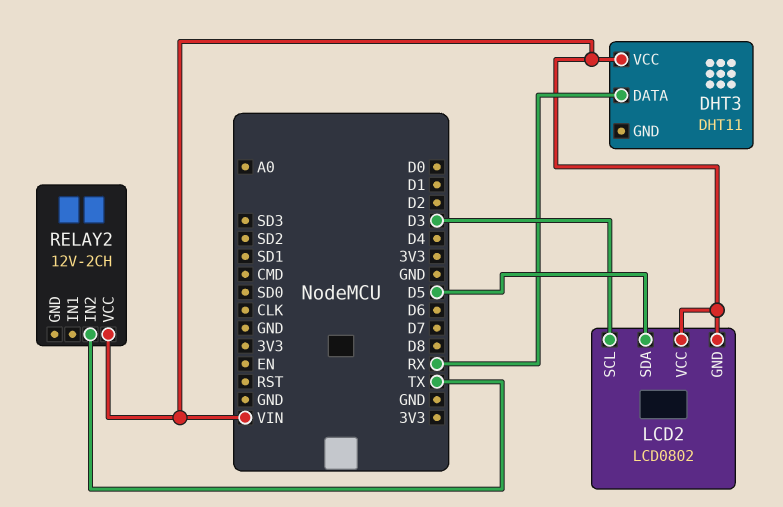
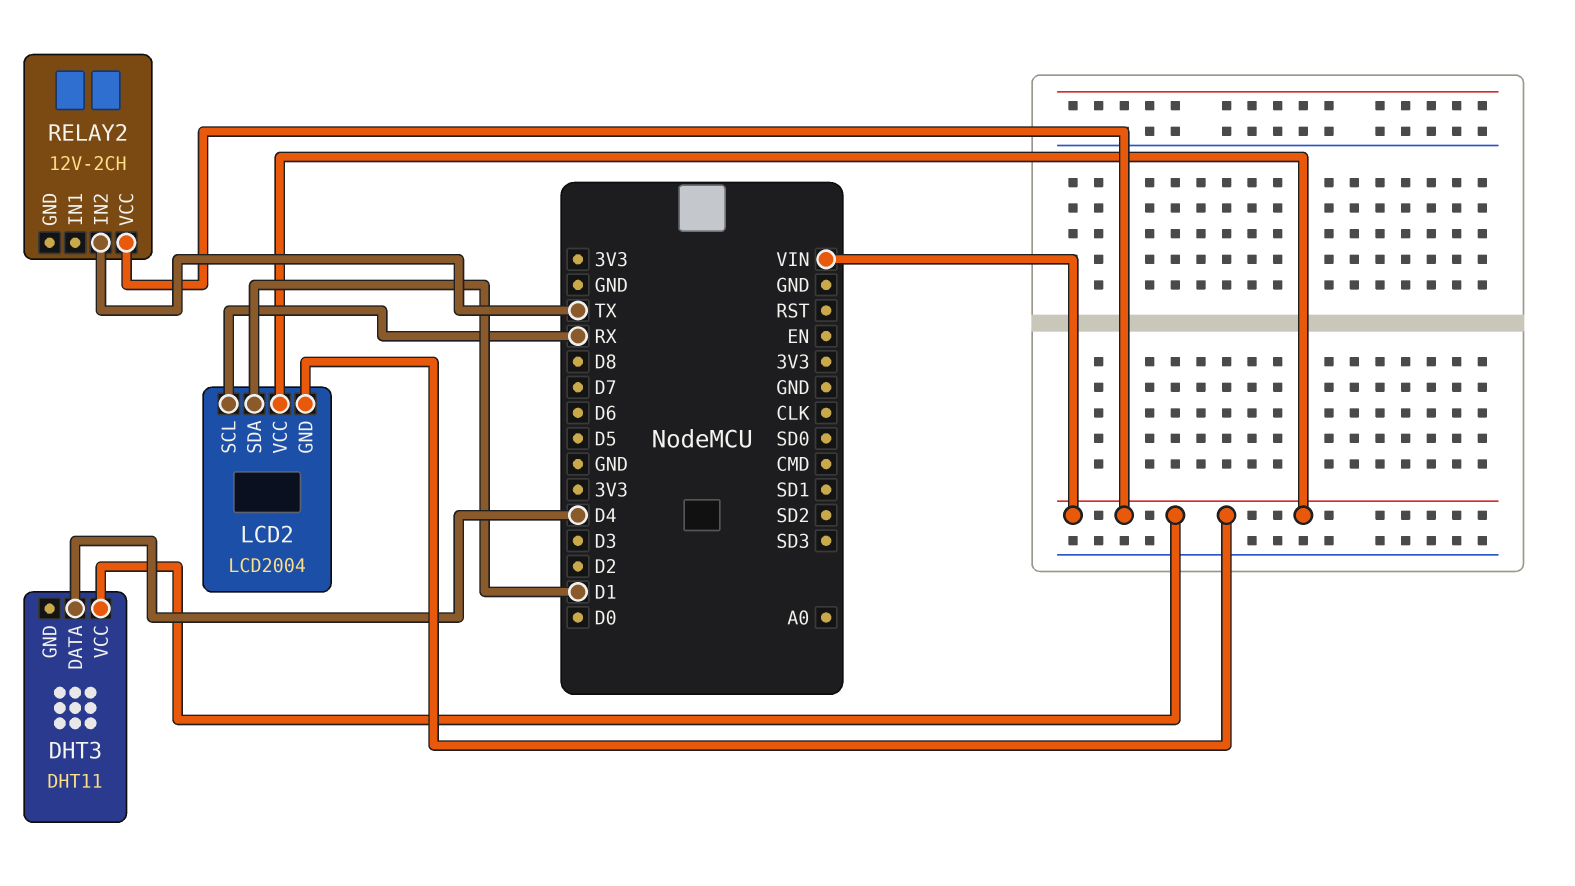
DHT3 pin DATA: RX -> D4
LCD2: LCD0802 -> LCD2004
LCD2 pin SCL: D3 -> RX
LCD2 pin SDA: D5 -> D1

